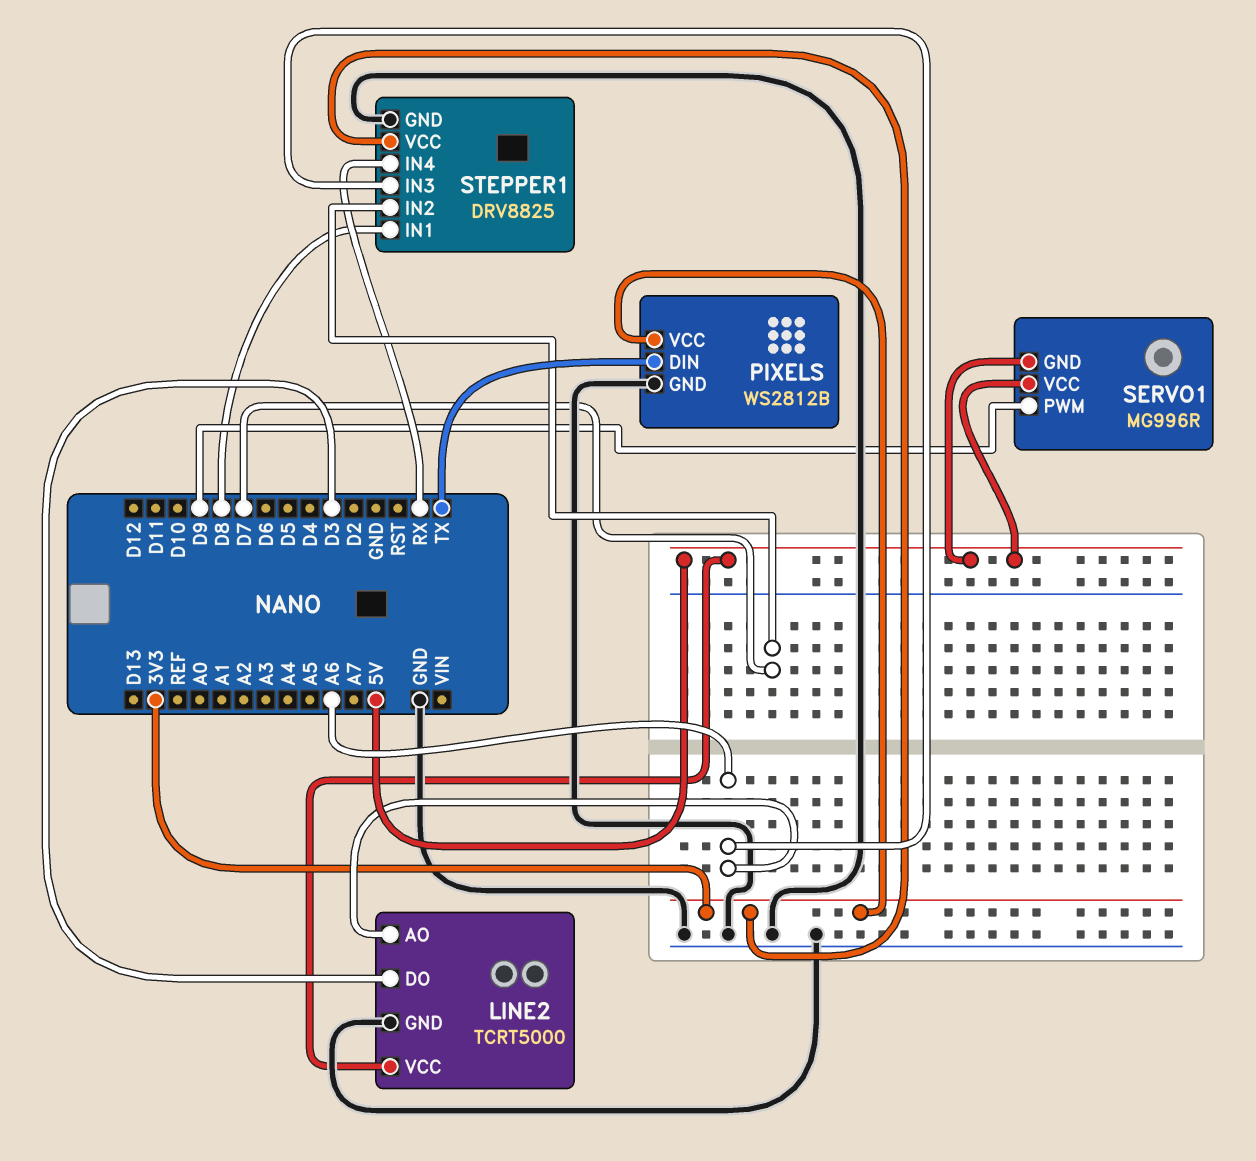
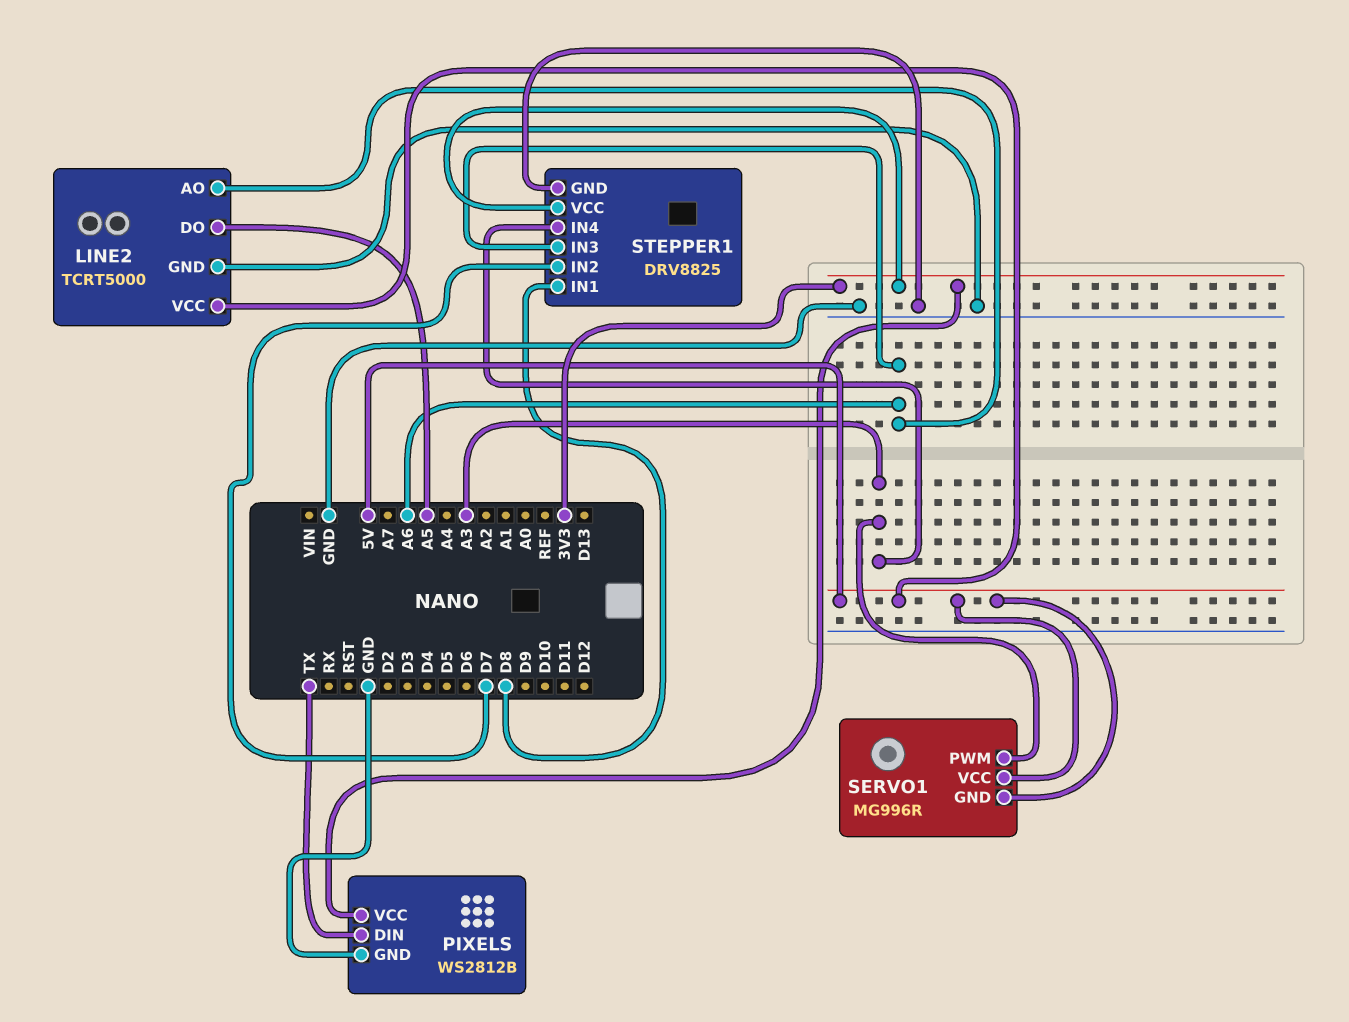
LINE2 pin DO: D3 -> A5
SERVO1 pin PWM: D9 -> A3
STEPPER1 pin IN4: RX -> A3

